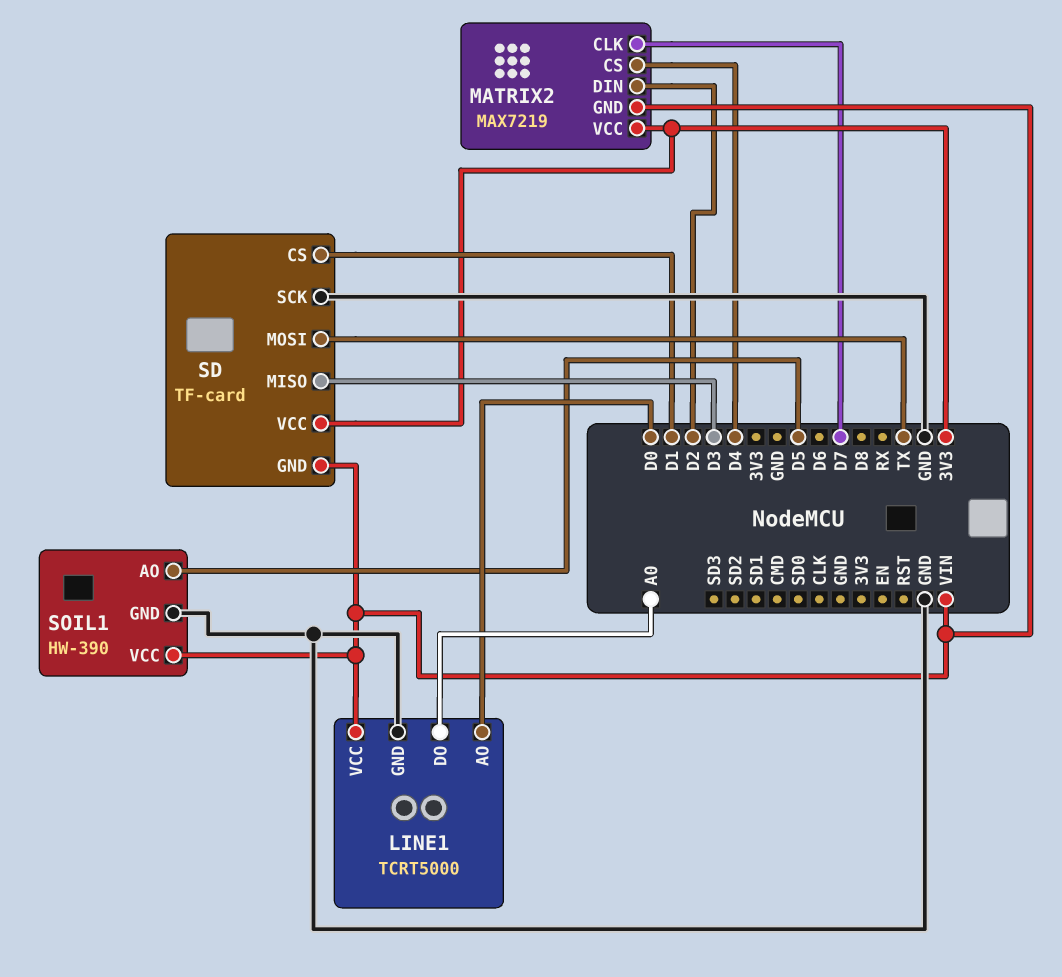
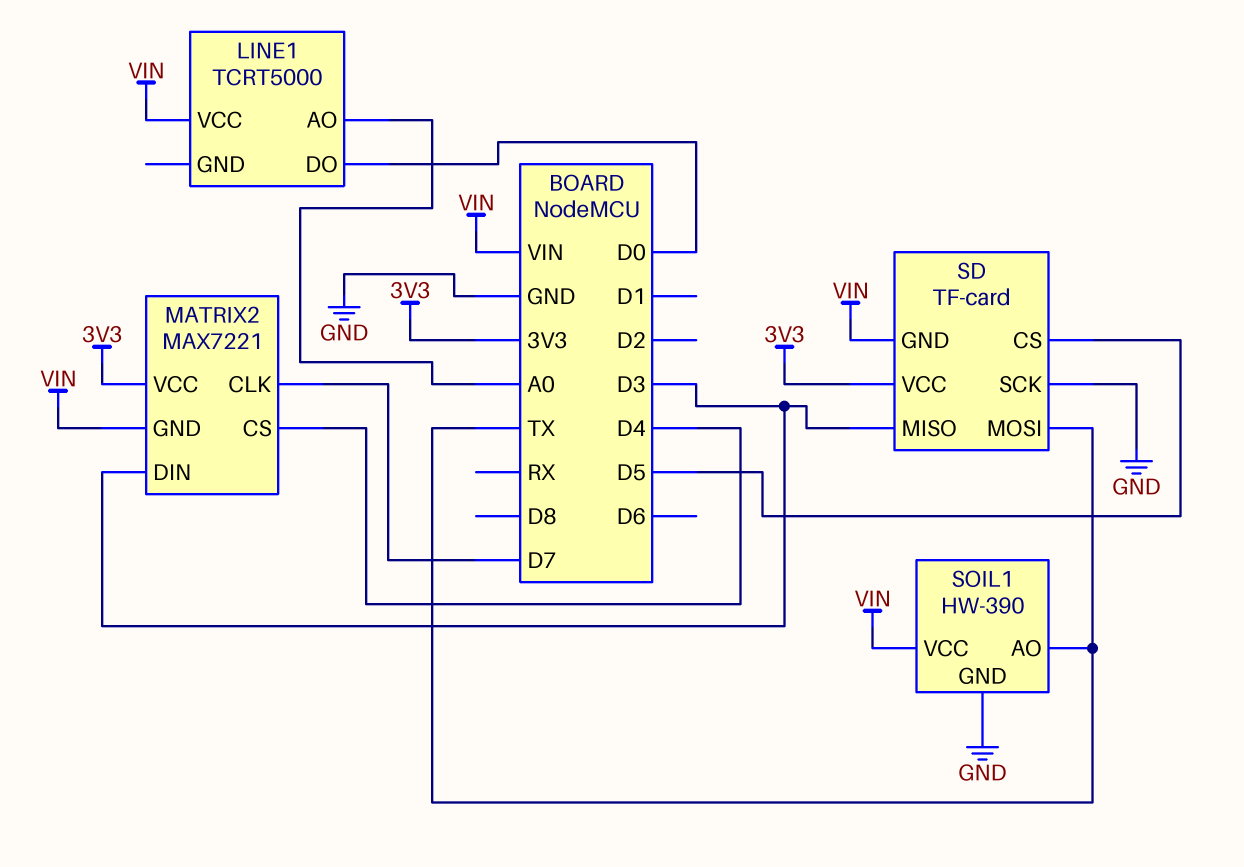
LINE1 pin AO: D0 -> A0
LINE1 pin DO: A0 -> D0
LINE1 pin GND: GND -> none
MATRIX2: MAX7219 -> MAX7221
MATRIX2 pin DIN: D2 -> D3
SD pin CS: D1 -> D5
SOIL1 pin AO: D5 -> TX

